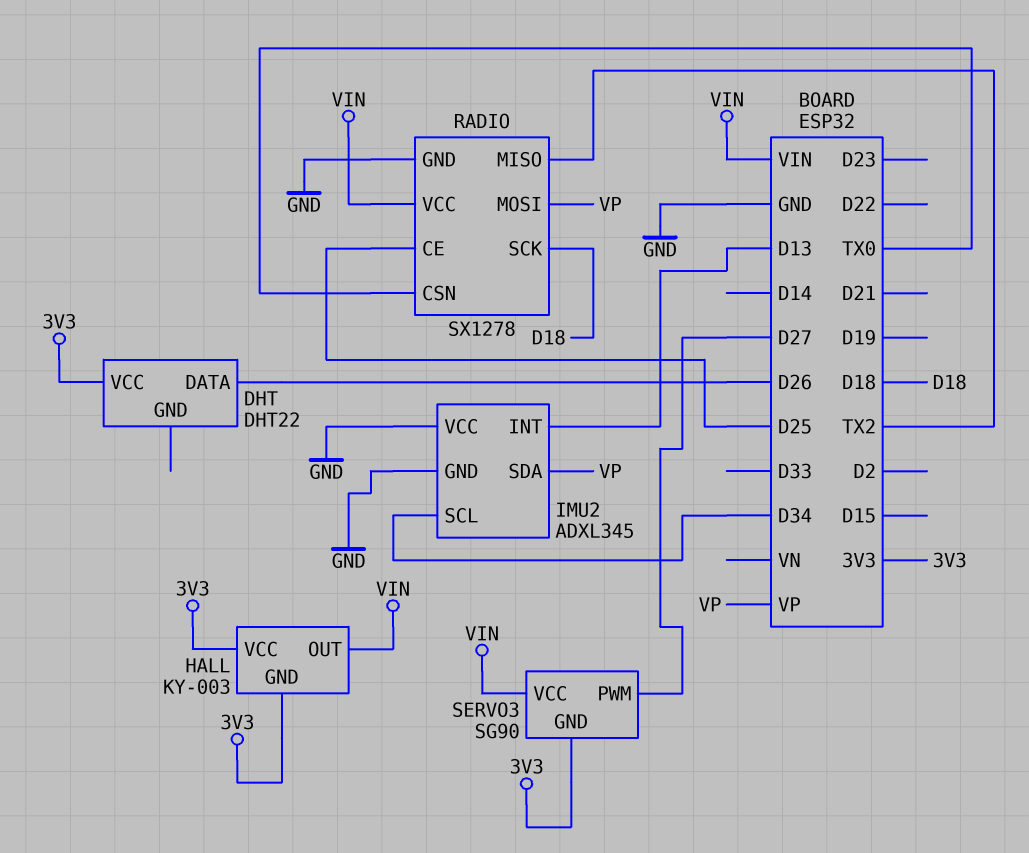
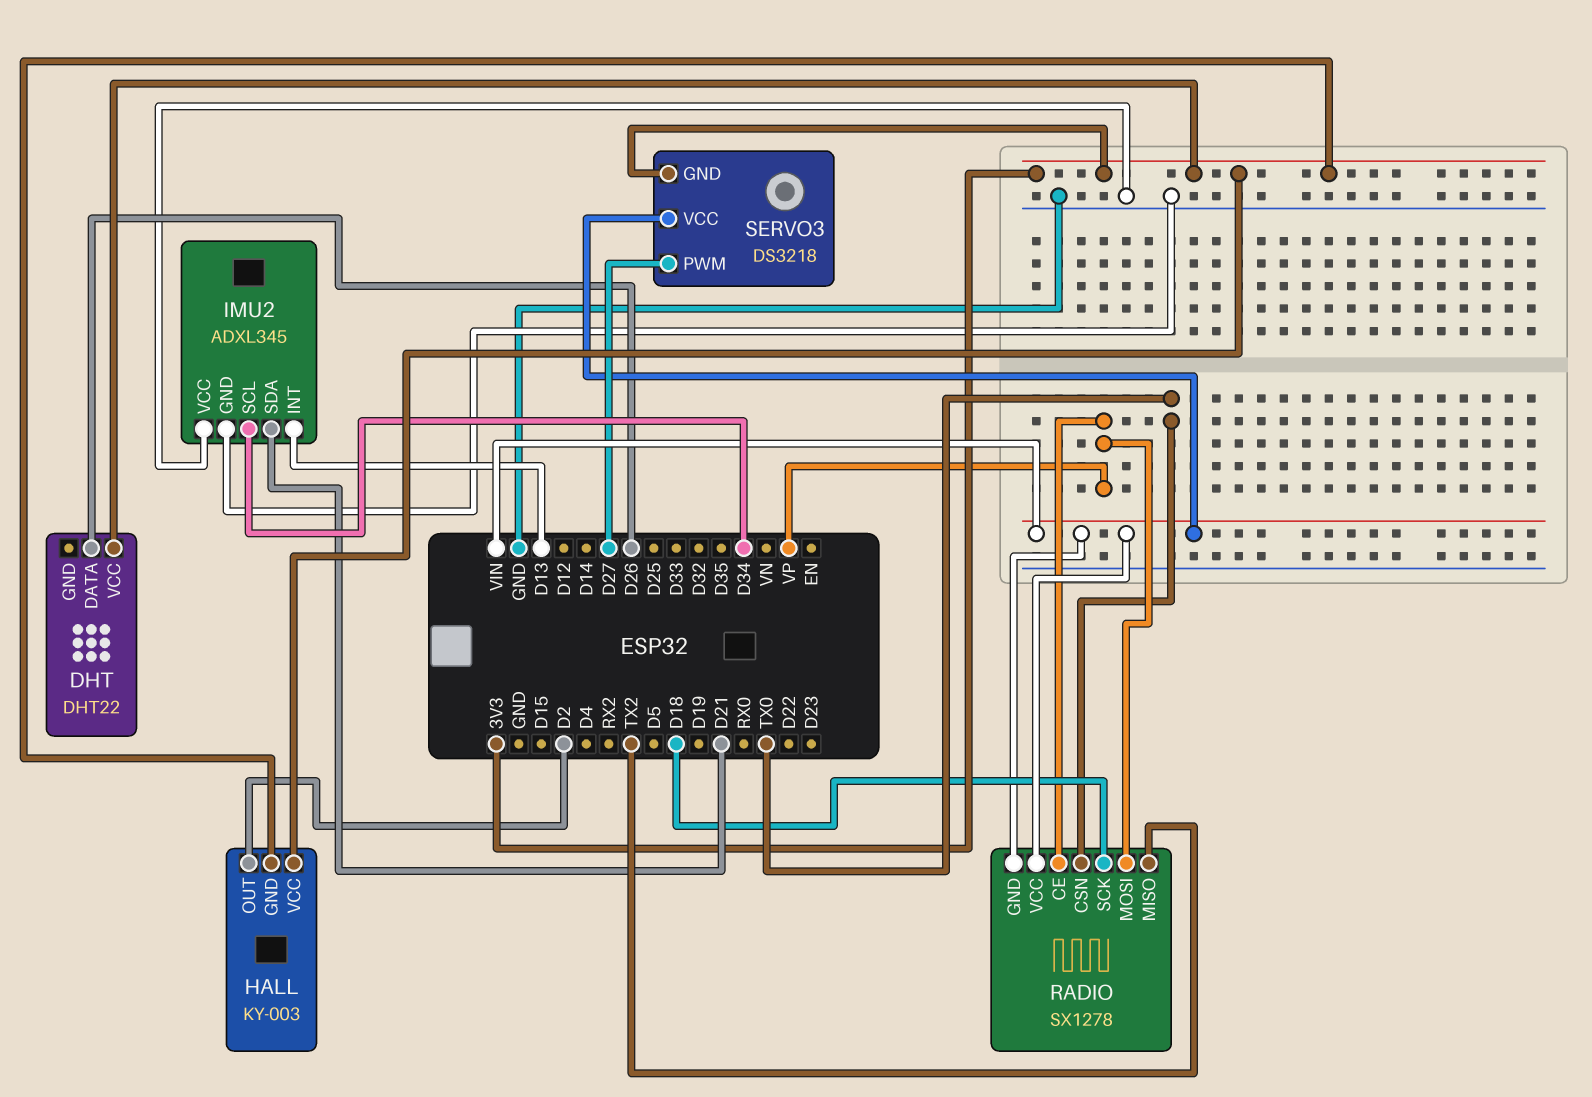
HALL pin OUT: VIN -> D2
IMU2 pin SDA: VP -> D21
RADIO pin CE: D25 -> VP
RADIO pin GND: GND -> VIN
SERVO3: SG90 -> DS3218

